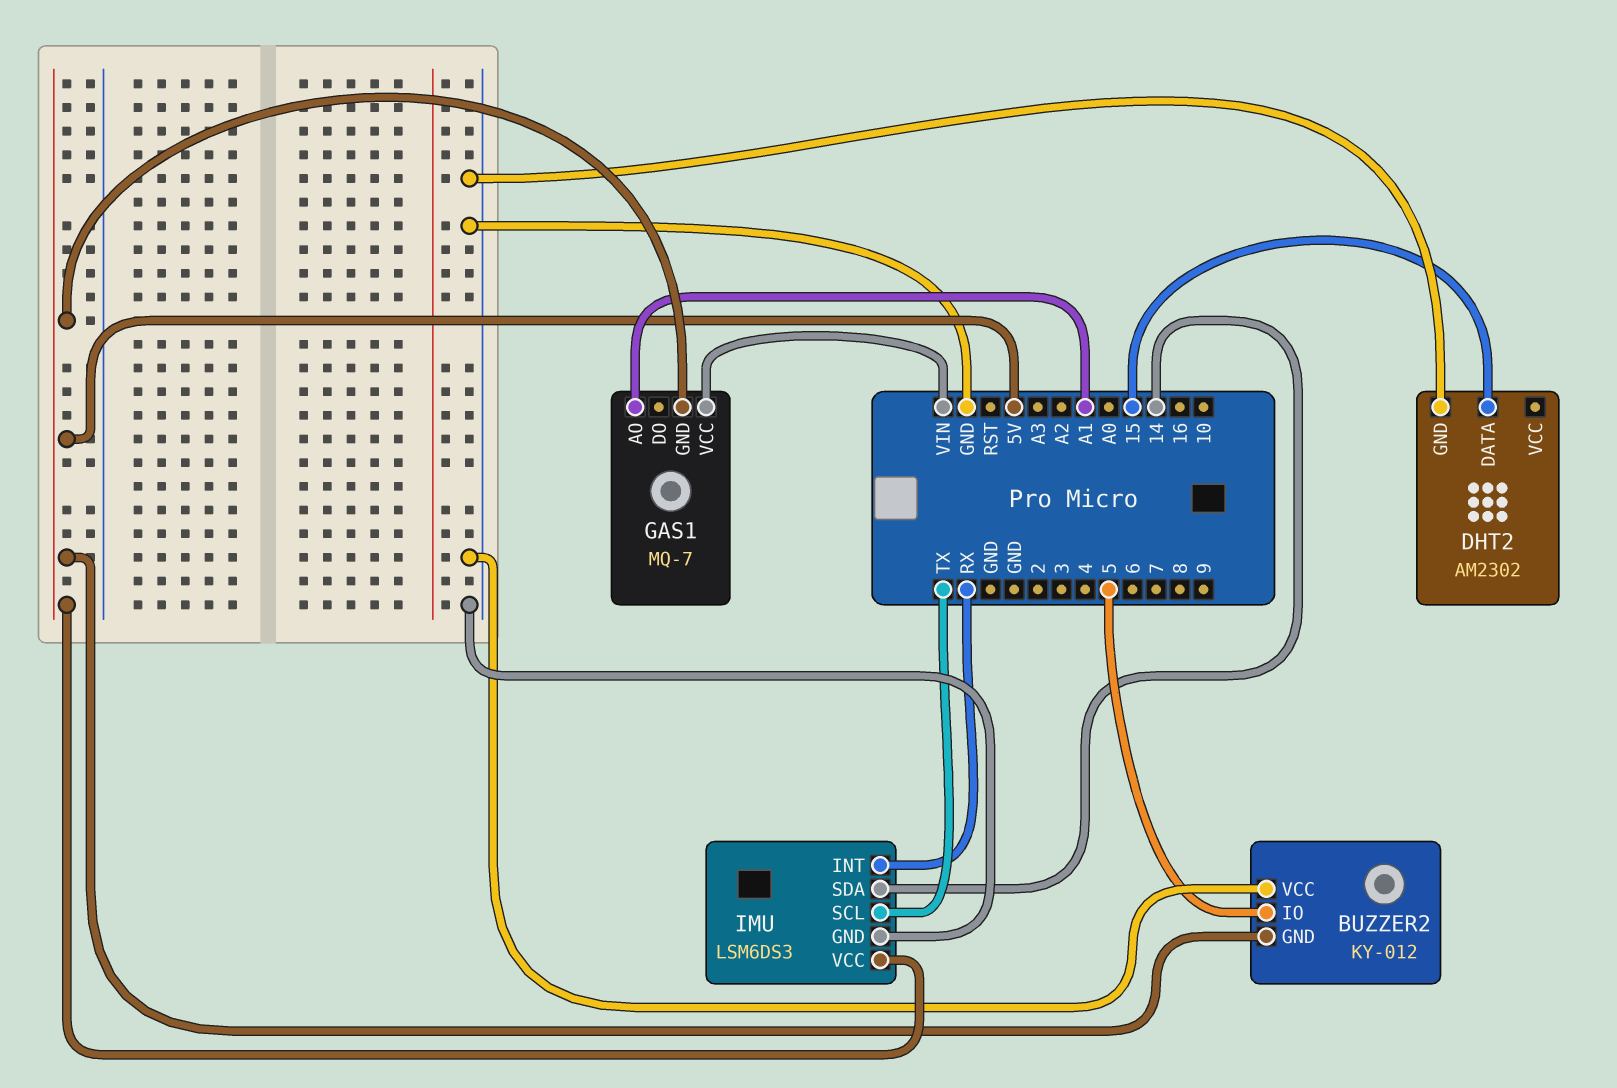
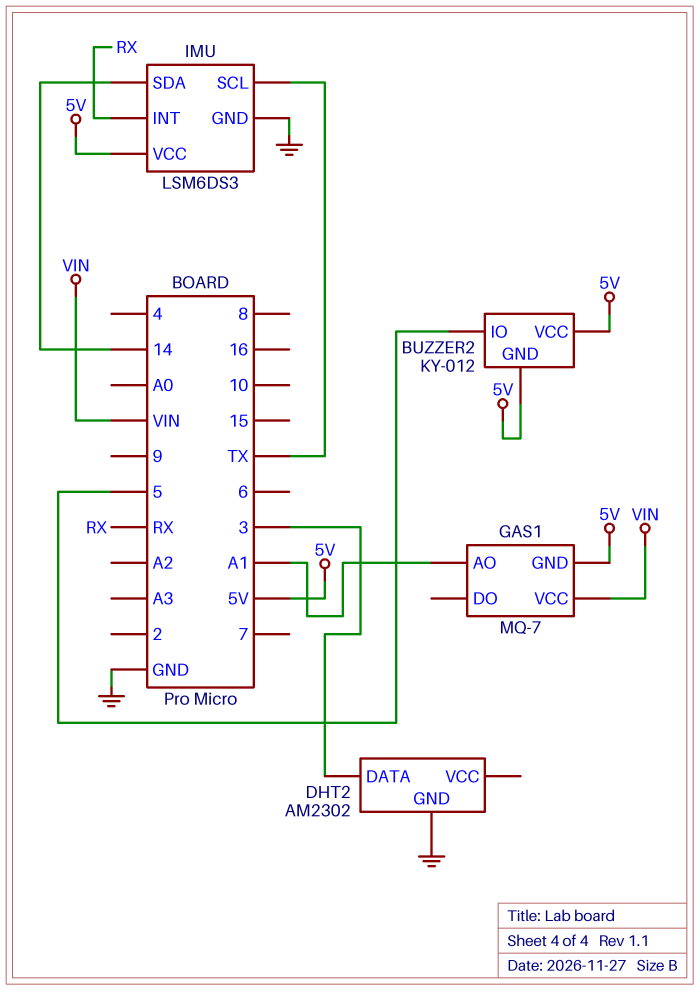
BUZZER2 pin VCC: GND -> 5V
DHT2 pin DATA: 15 -> 3

